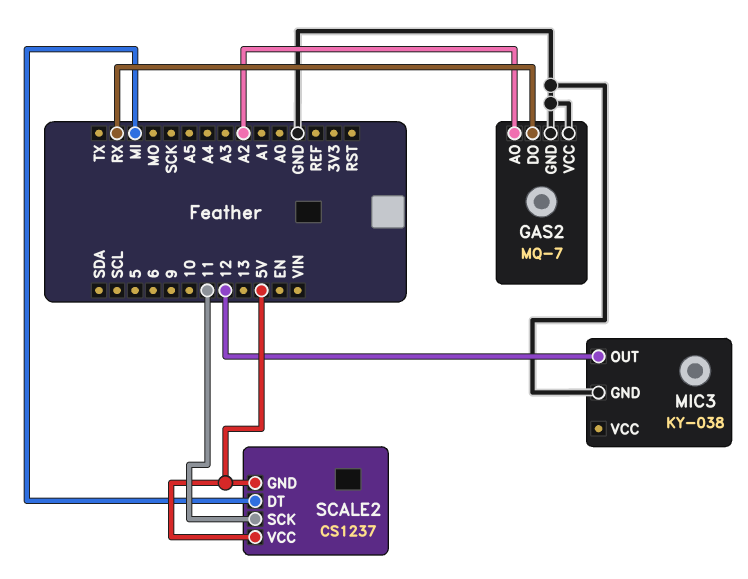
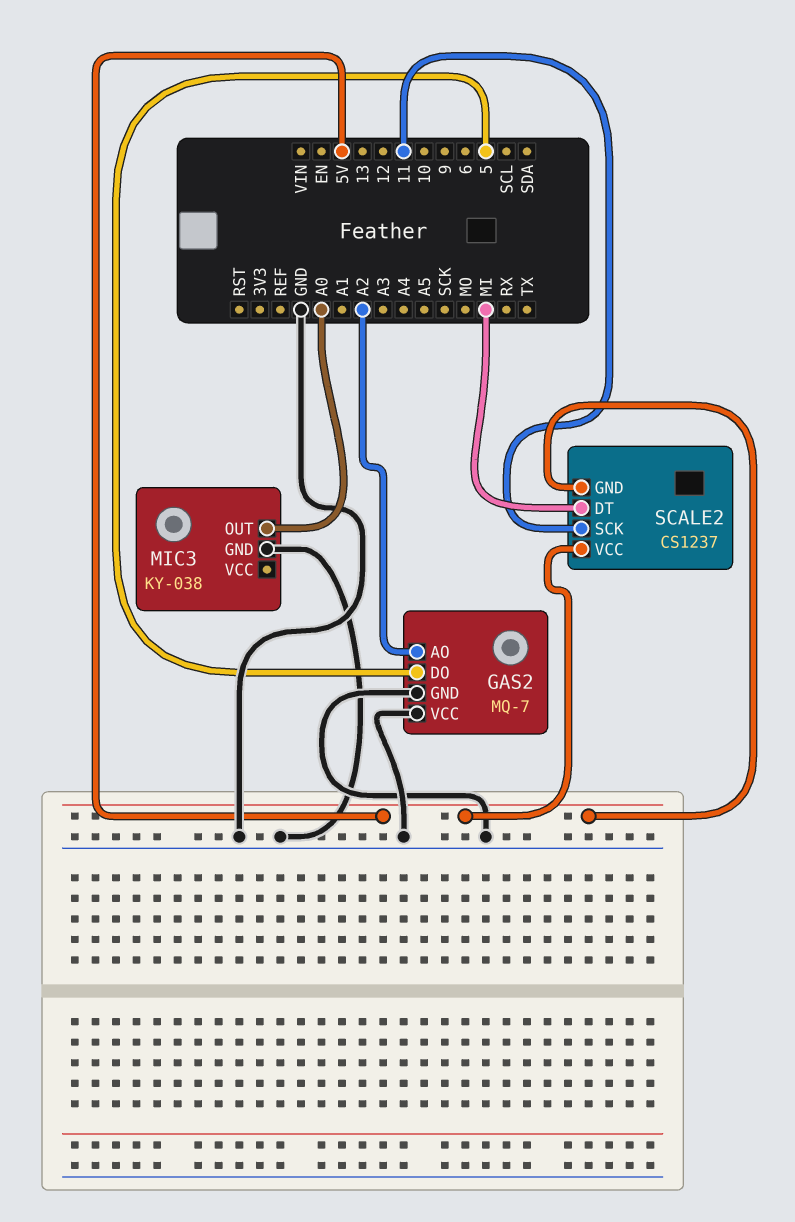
GAS2 pin DO: RX -> 5
MIC3 pin OUT: 12 -> A0

